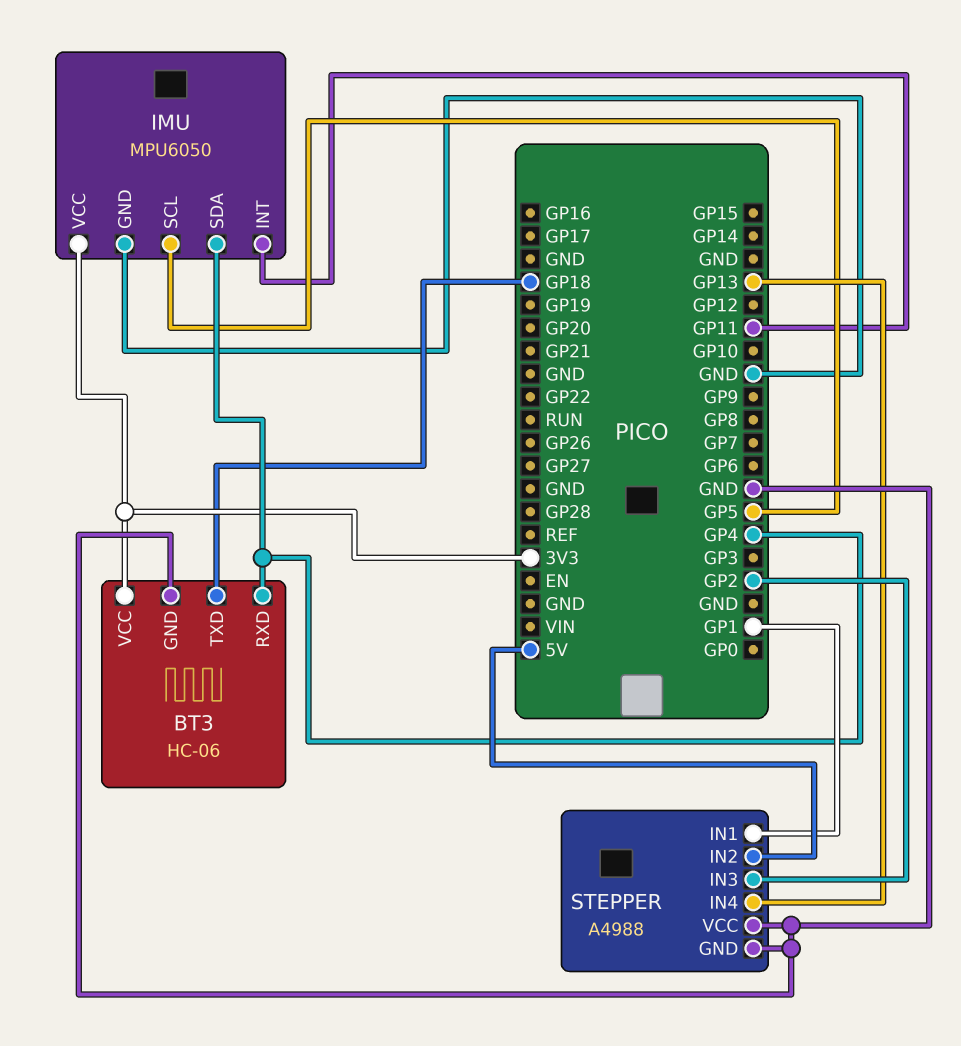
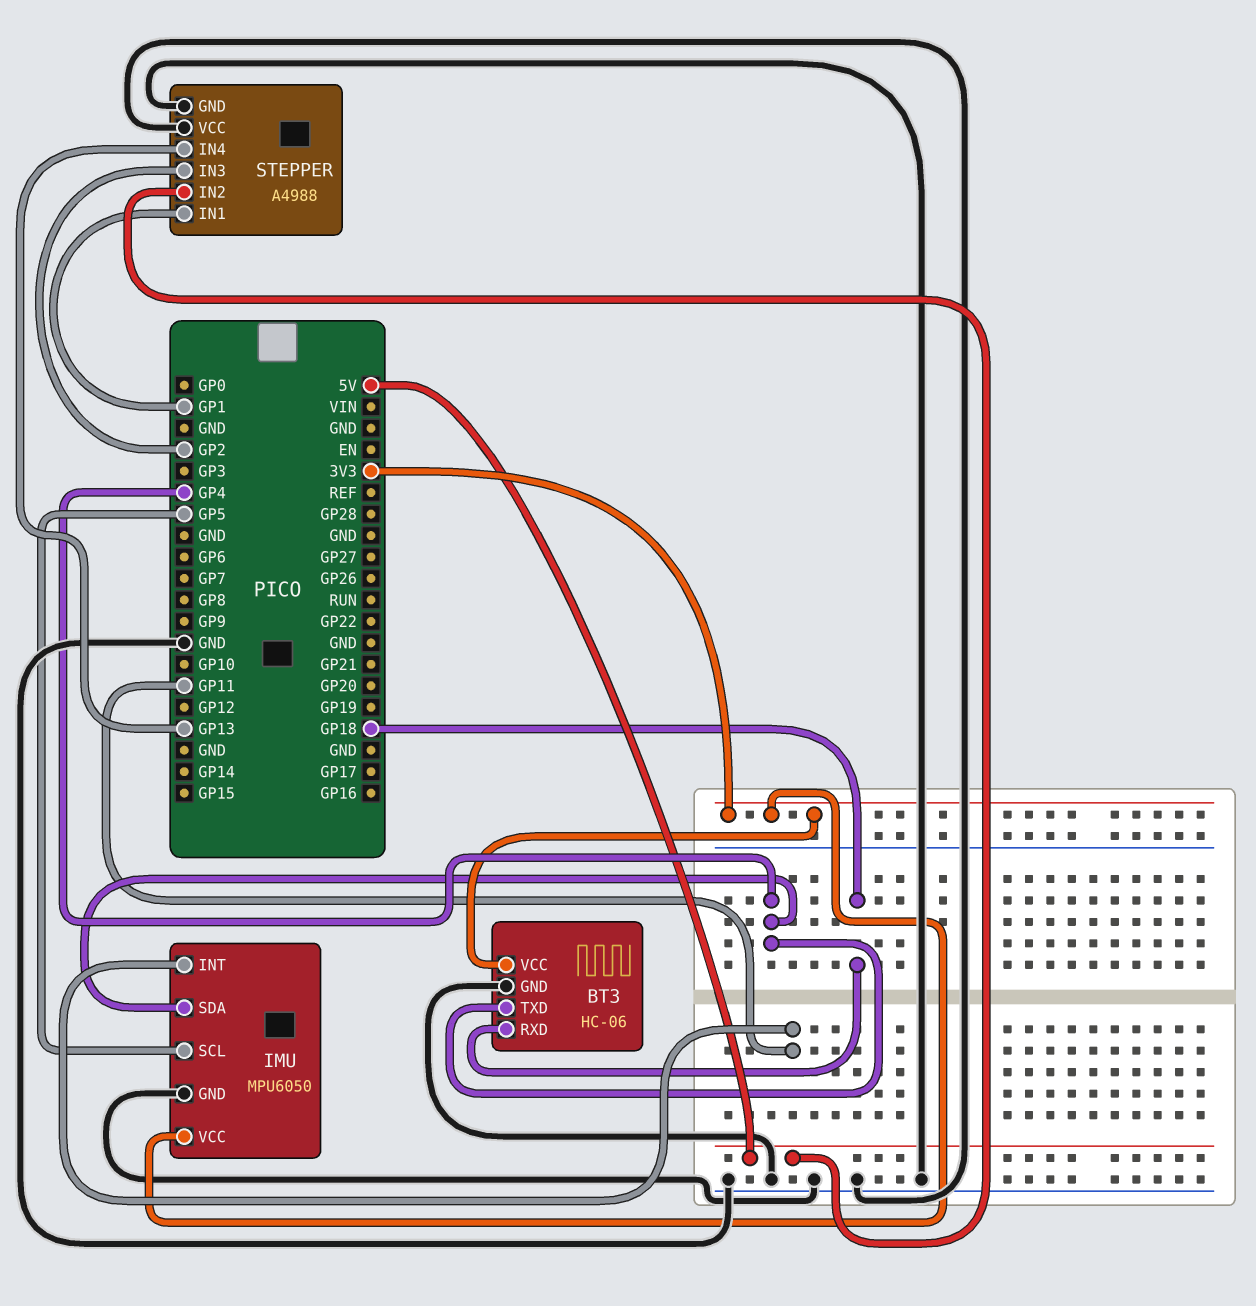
BT3 pin RXD: GP4 -> GP18
BT3 pin TXD: GP18 -> GP4

